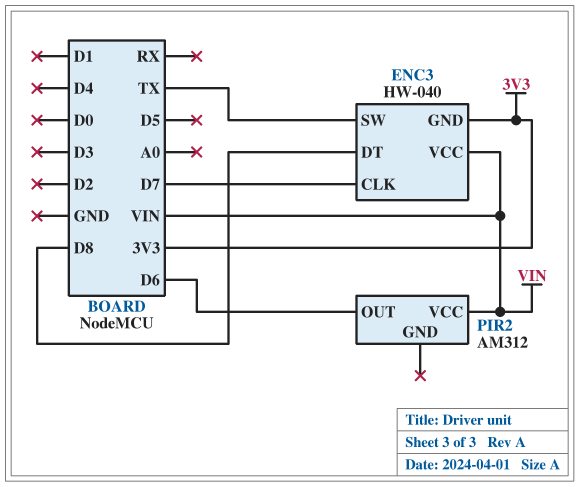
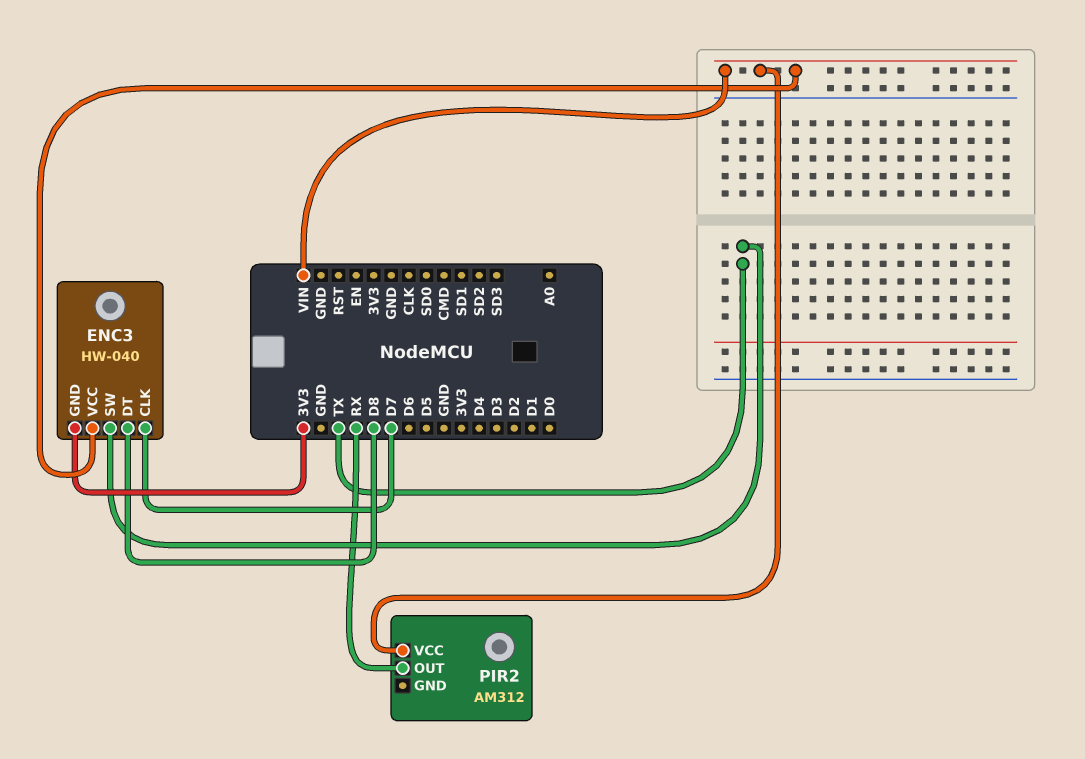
PIR2 pin OUT: D6 -> RX

